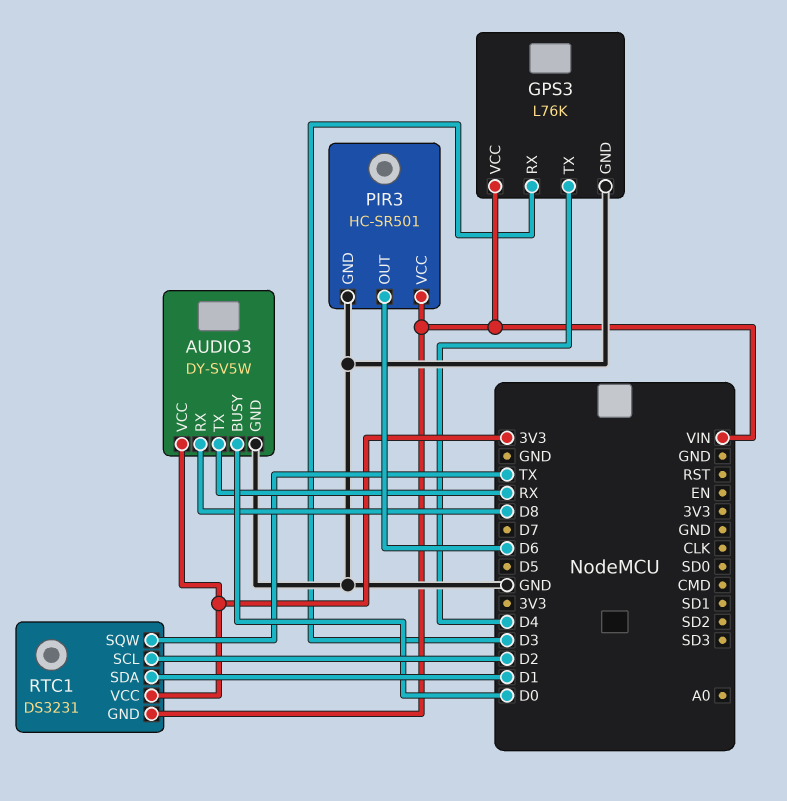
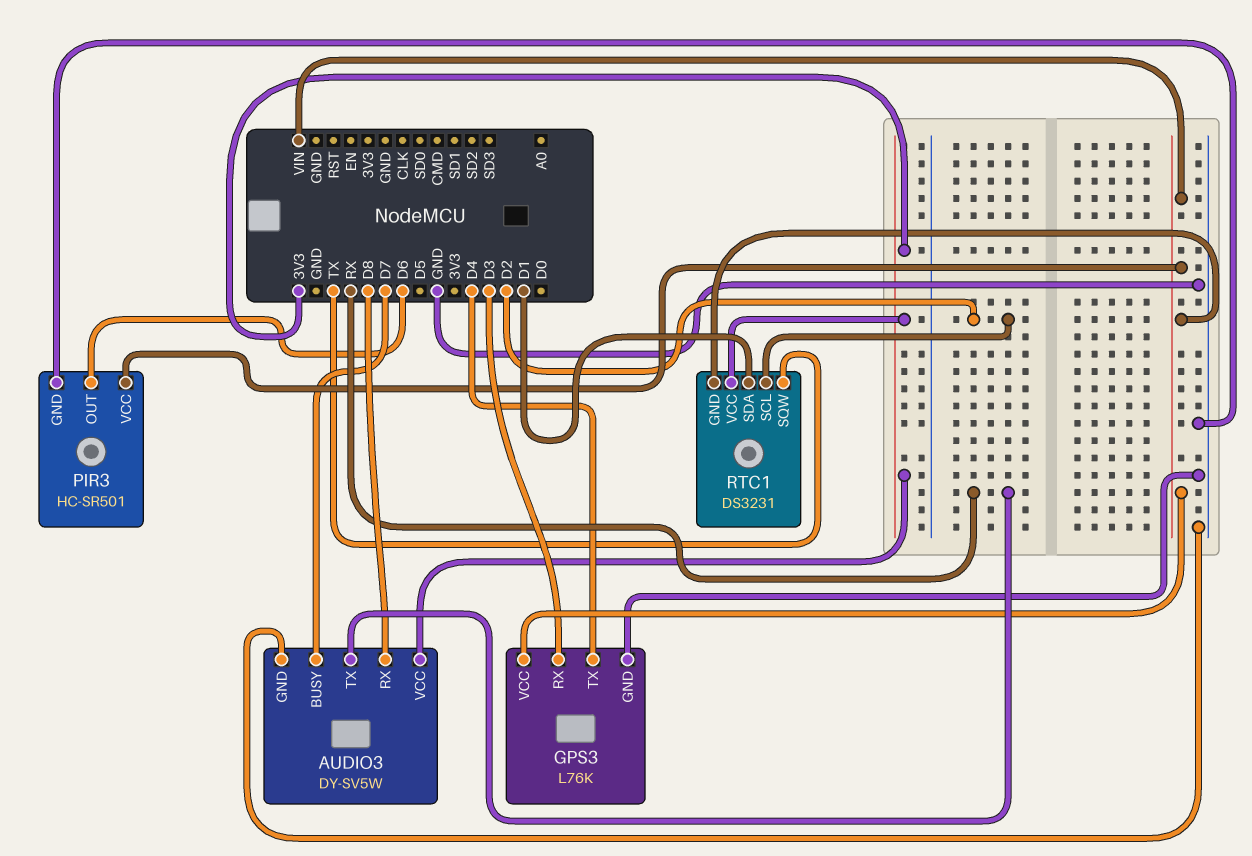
AUDIO3 pin BUSY: D0 -> D7

